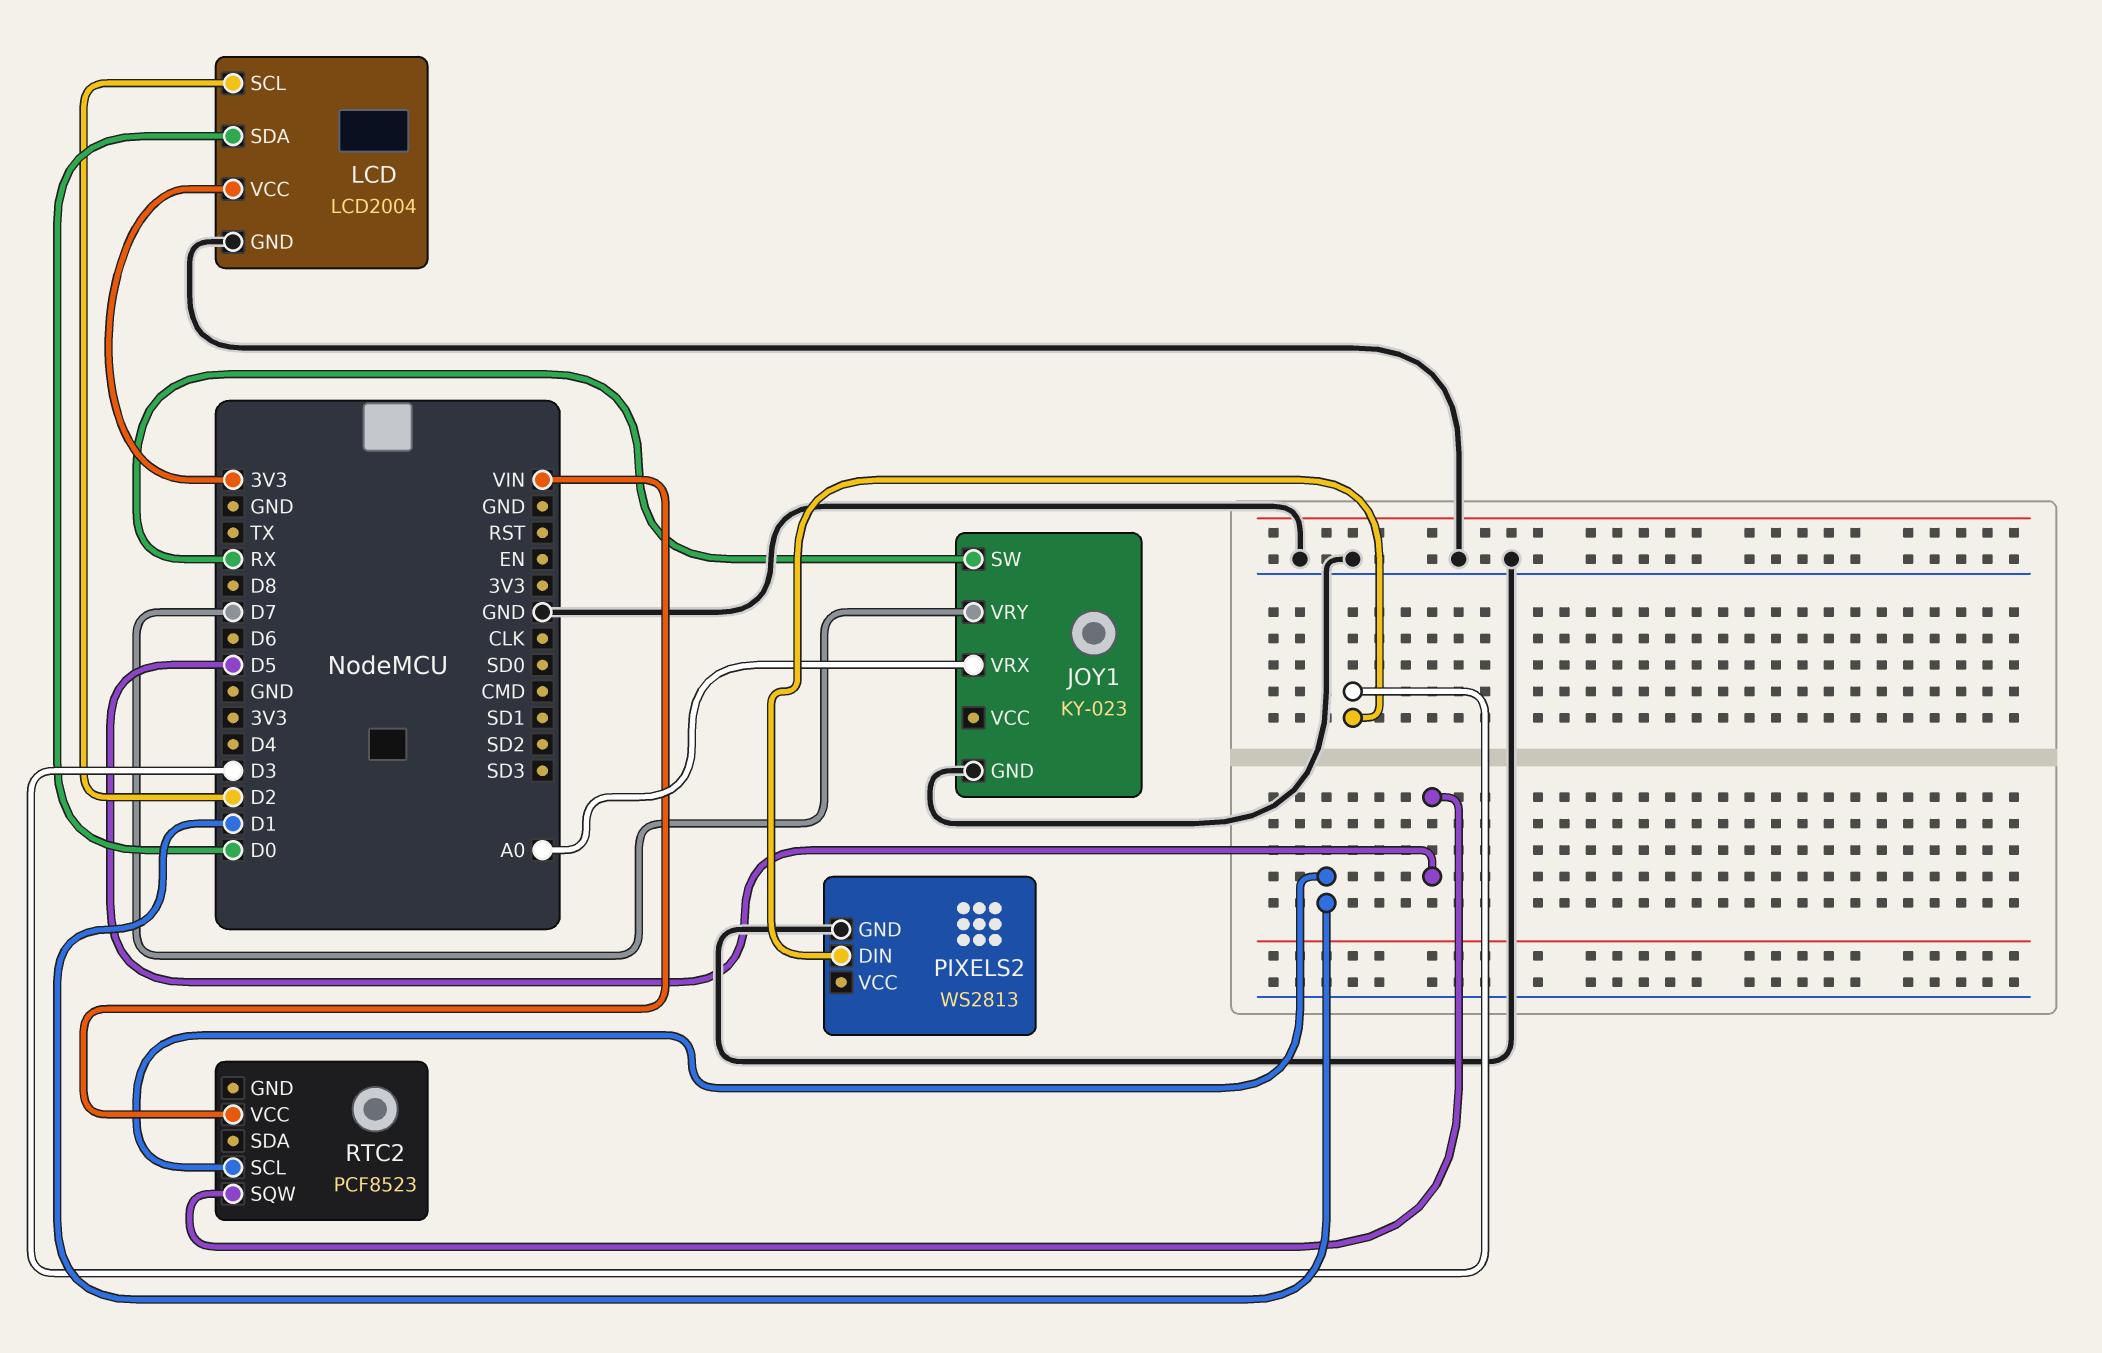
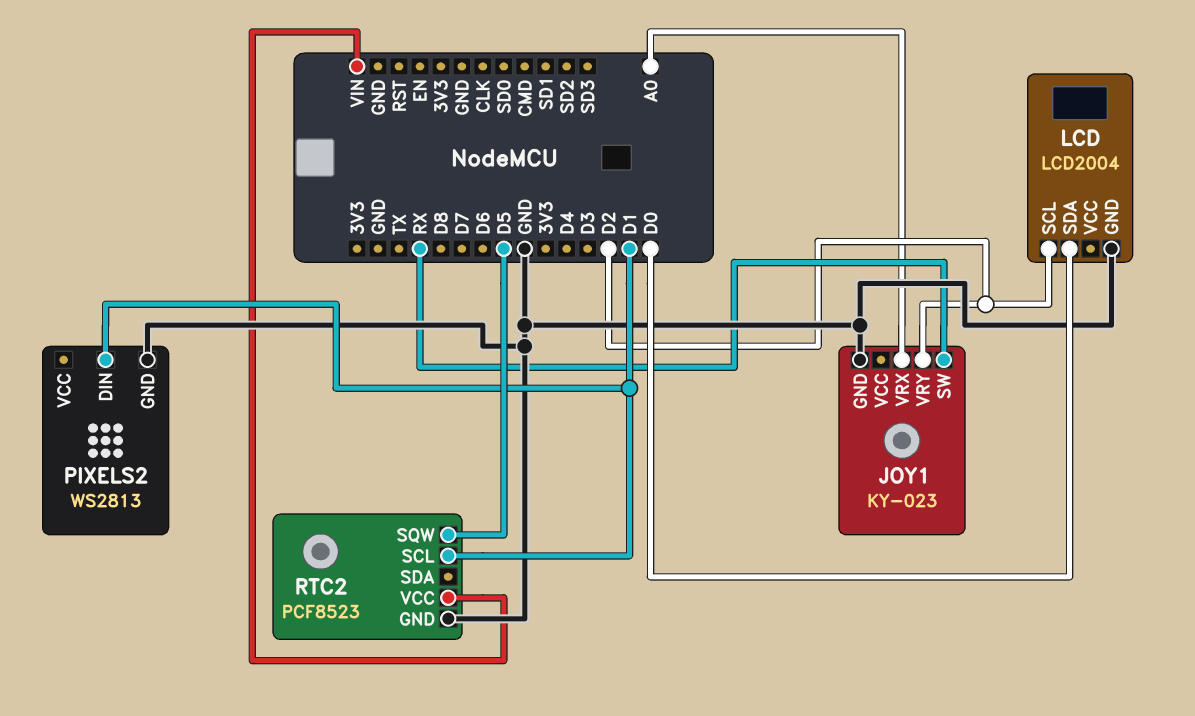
JOY1 pin VRY: D7 -> D2
LCD pin VCC: 3V3 -> none
PIXELS2 pin DIN: D3 -> D1
RTC2 pin GND: none -> GND

